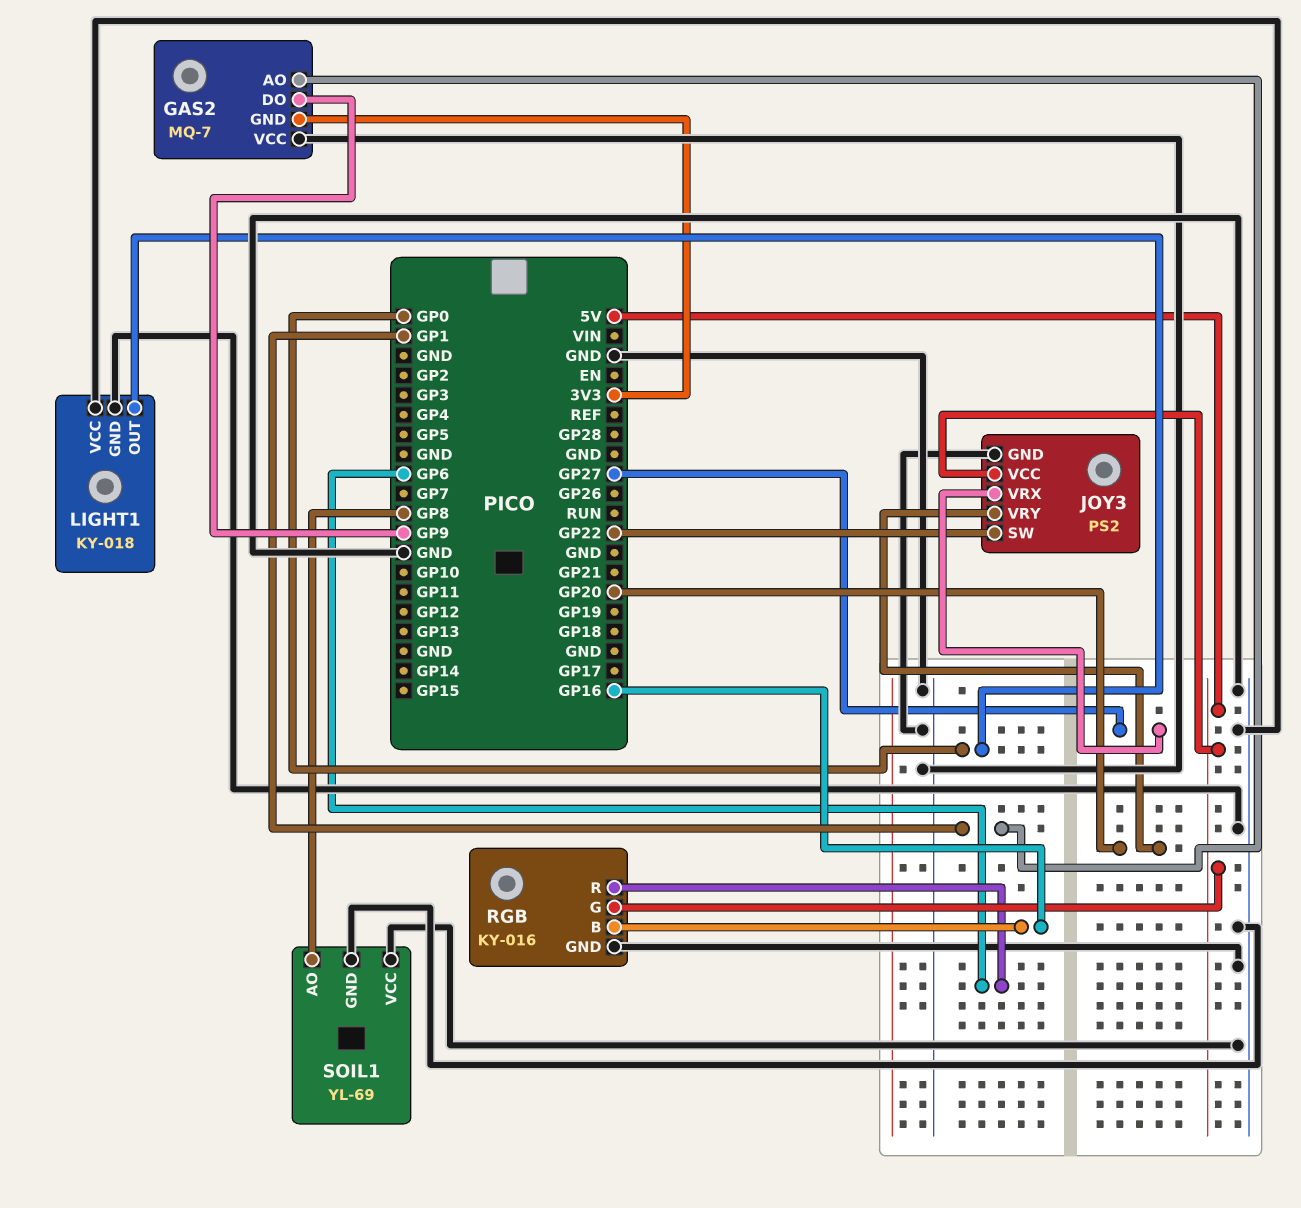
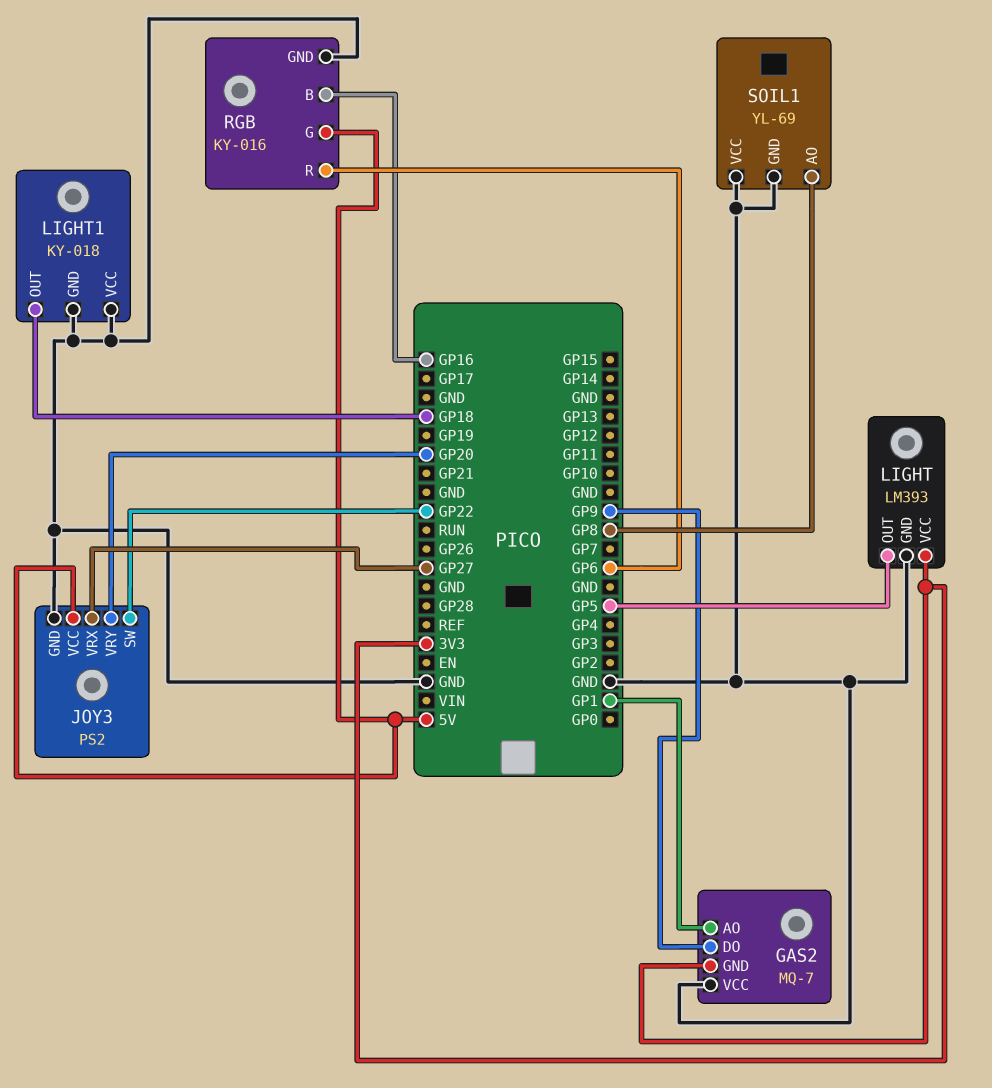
LIGHT: none -> LM393
LIGHT pin GND: none -> GND
LIGHT pin OUT: none -> GP5
LIGHT pin VCC: none -> 3V3
LIGHT1 pin OUT: GP0 -> GP18

